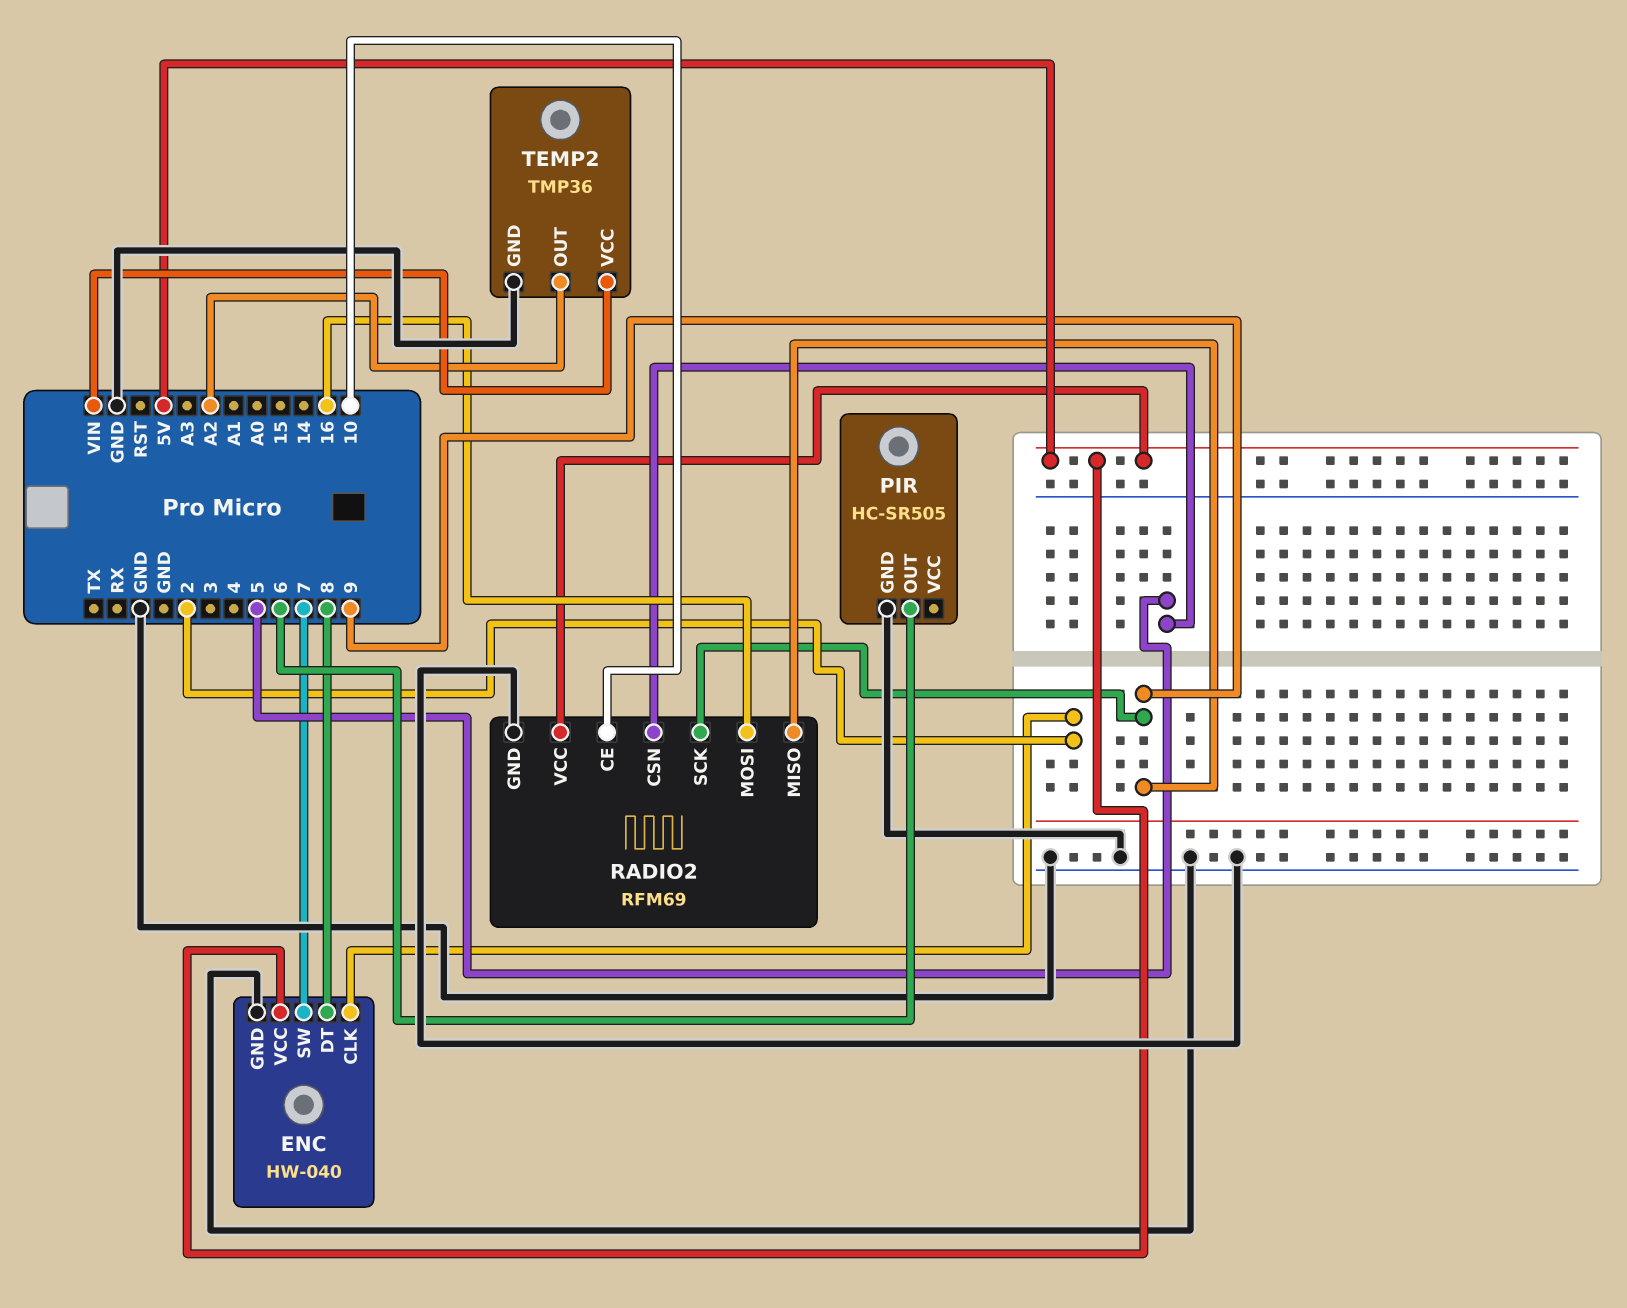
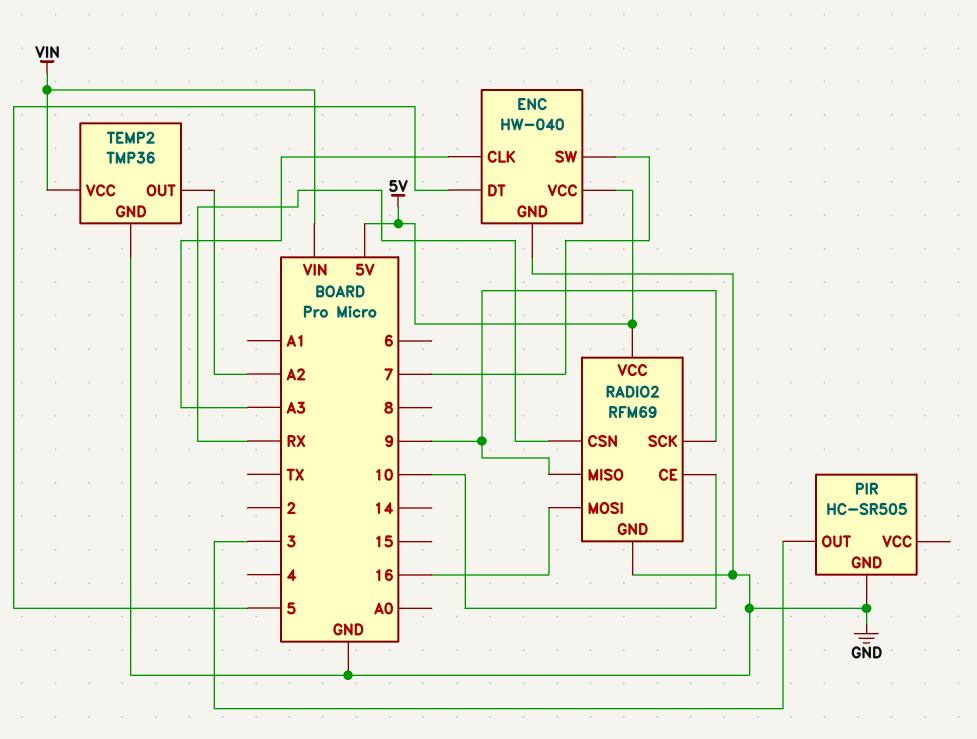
ENC pin CLK: 2 -> A3
ENC pin DT: 8 -> 5
PIR pin OUT: 6 -> 3
RADIO2 pin CSN: 5 -> RX

